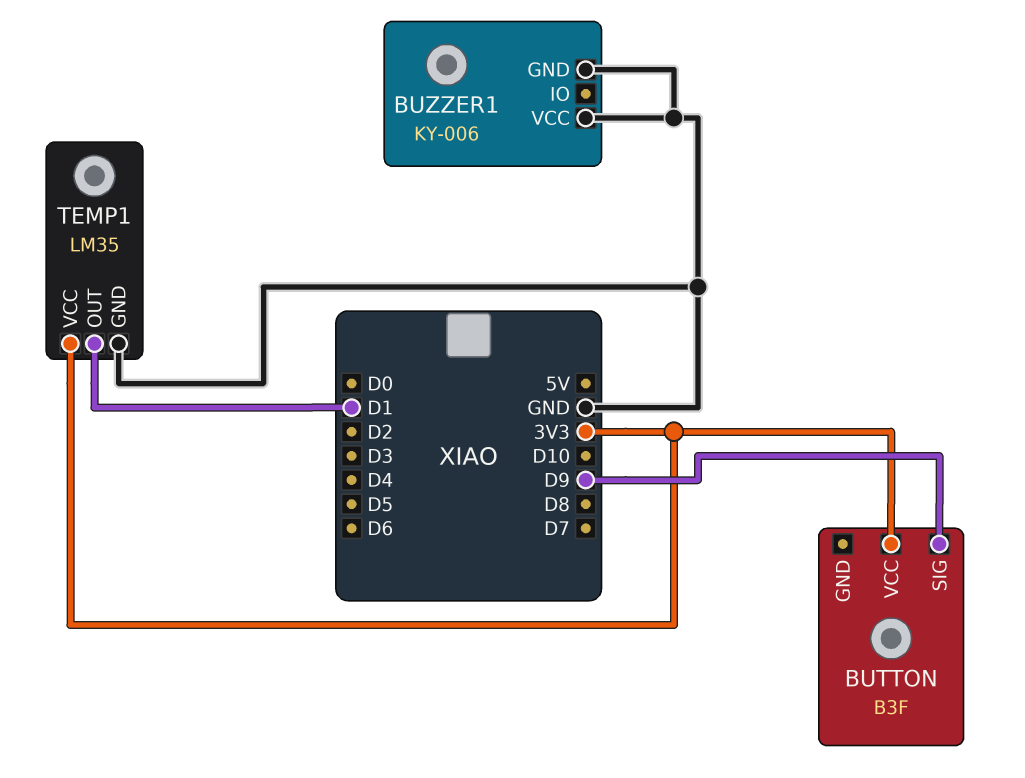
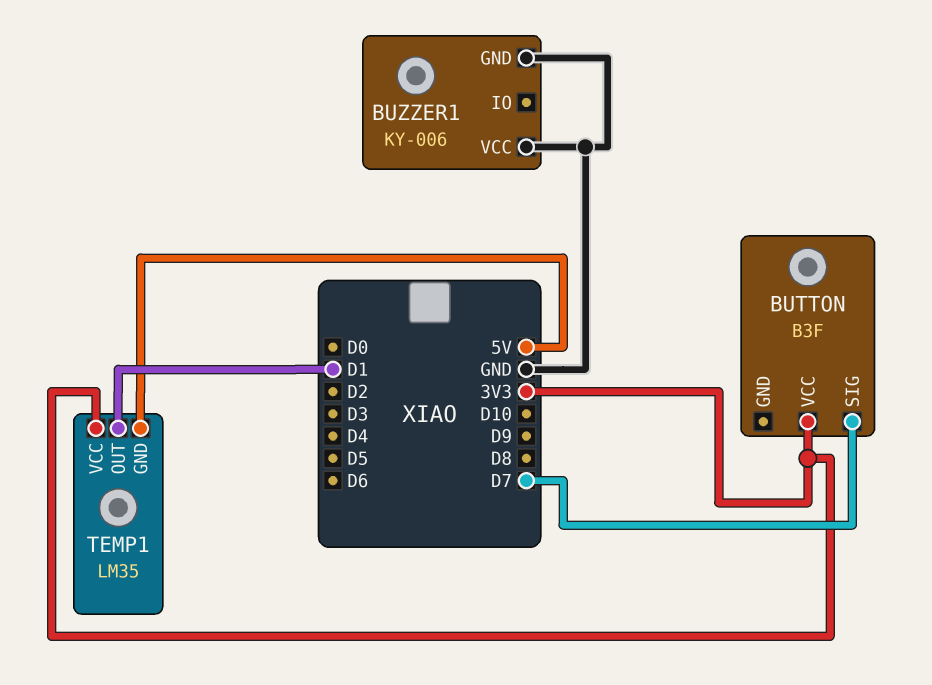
BUTTON pin SIG: D9 -> D7
TEMP1 pin GND: GND -> 5V

